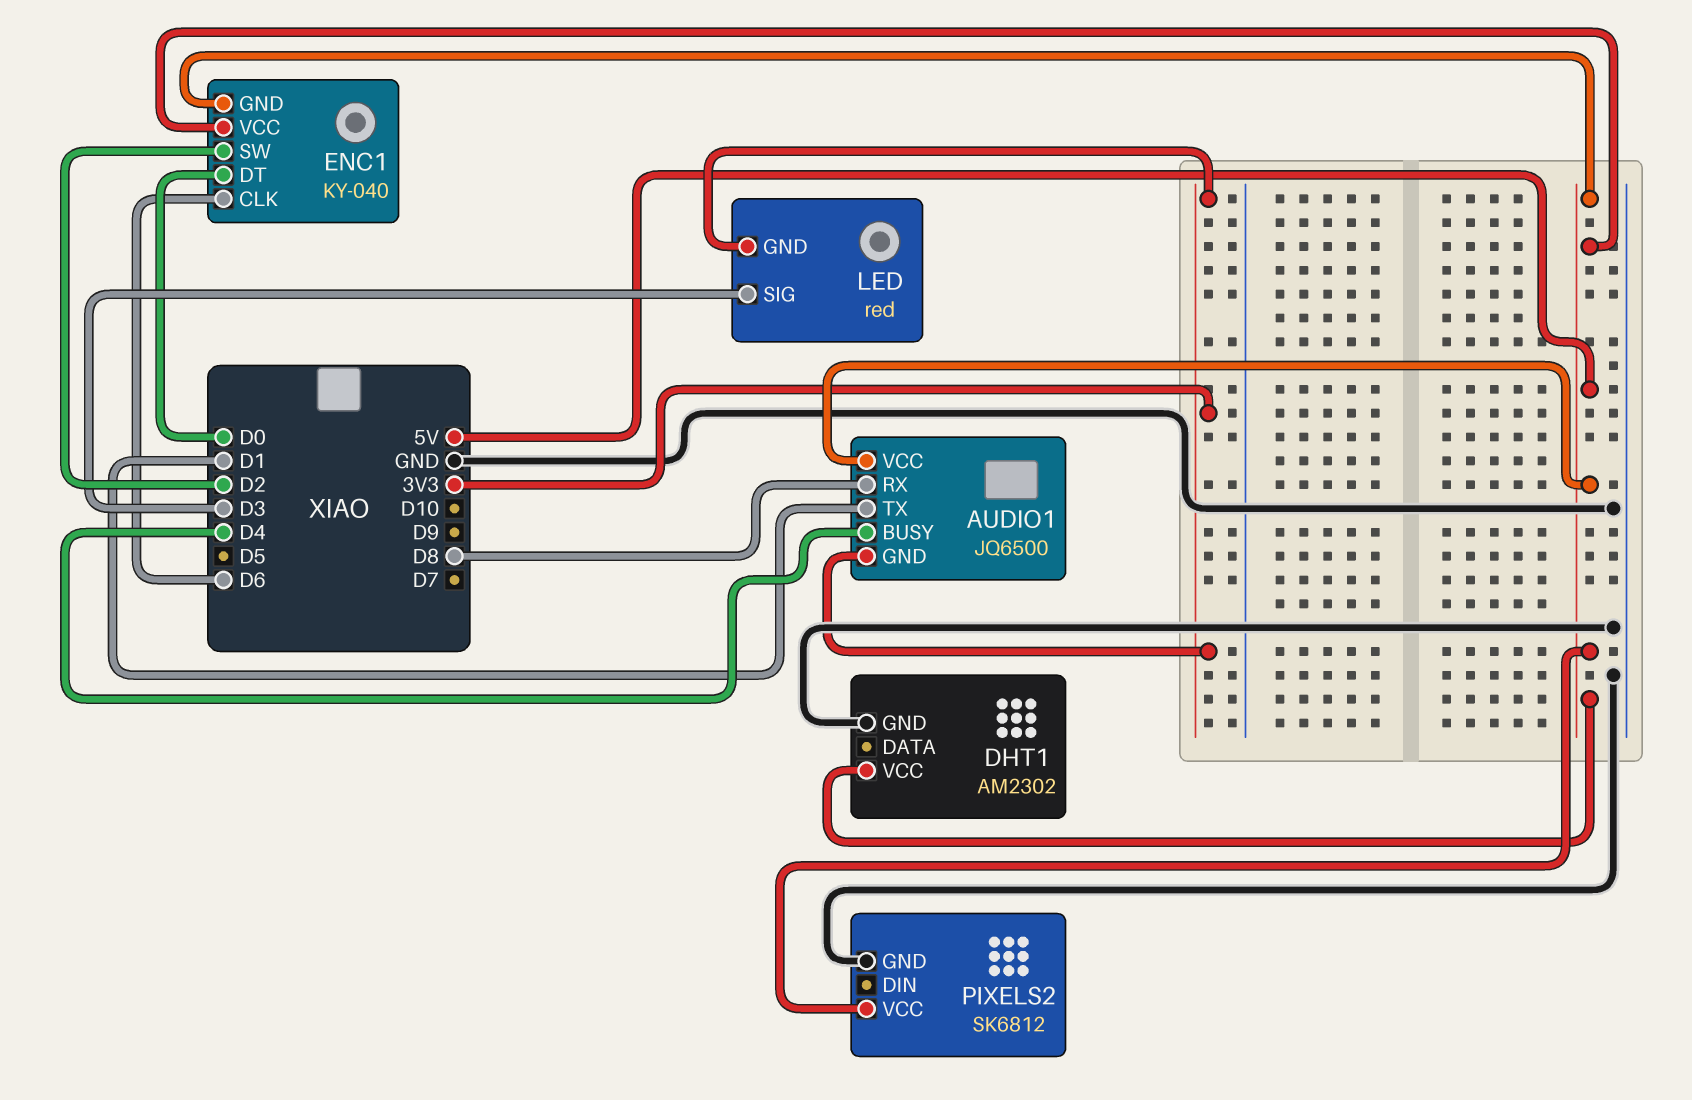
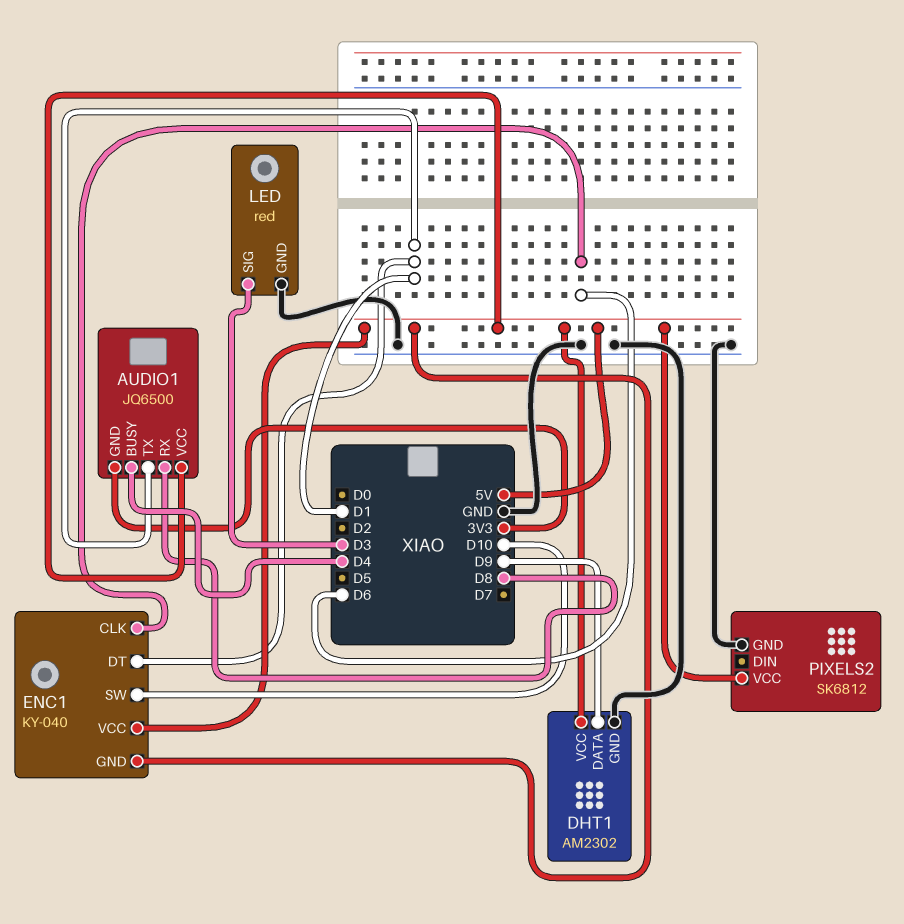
DHT1 pin DATA: none -> D9
ENC1 pin DT: D0 -> D1
ENC1 pin SW: D2 -> D10
LED pin GND: 3V3 -> GND

